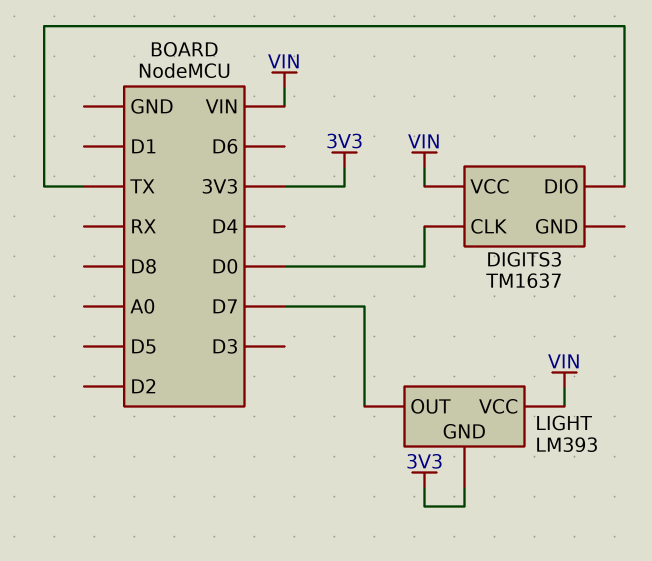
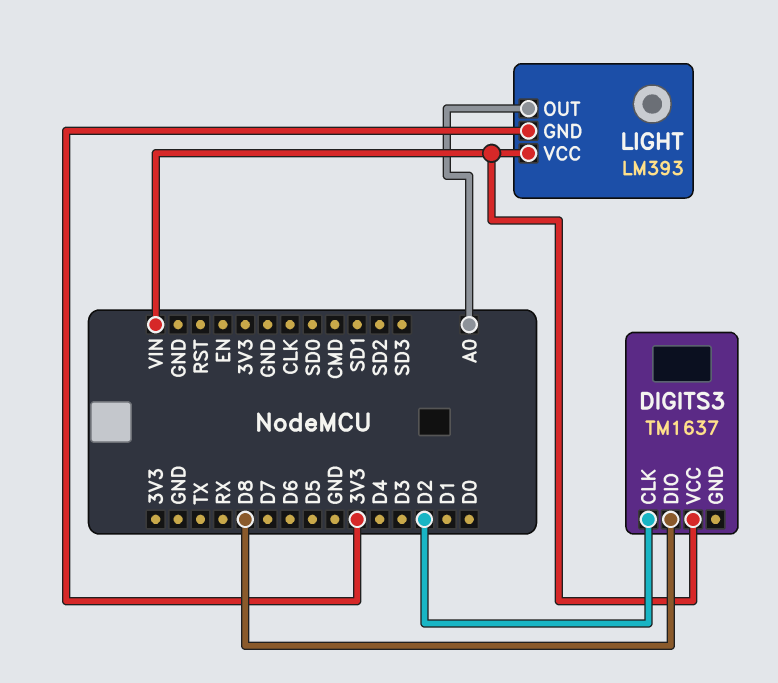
DIGITS3 pin CLK: D0 -> D2
DIGITS3 pin DIO: TX -> D8
LIGHT pin OUT: D7 -> A0

